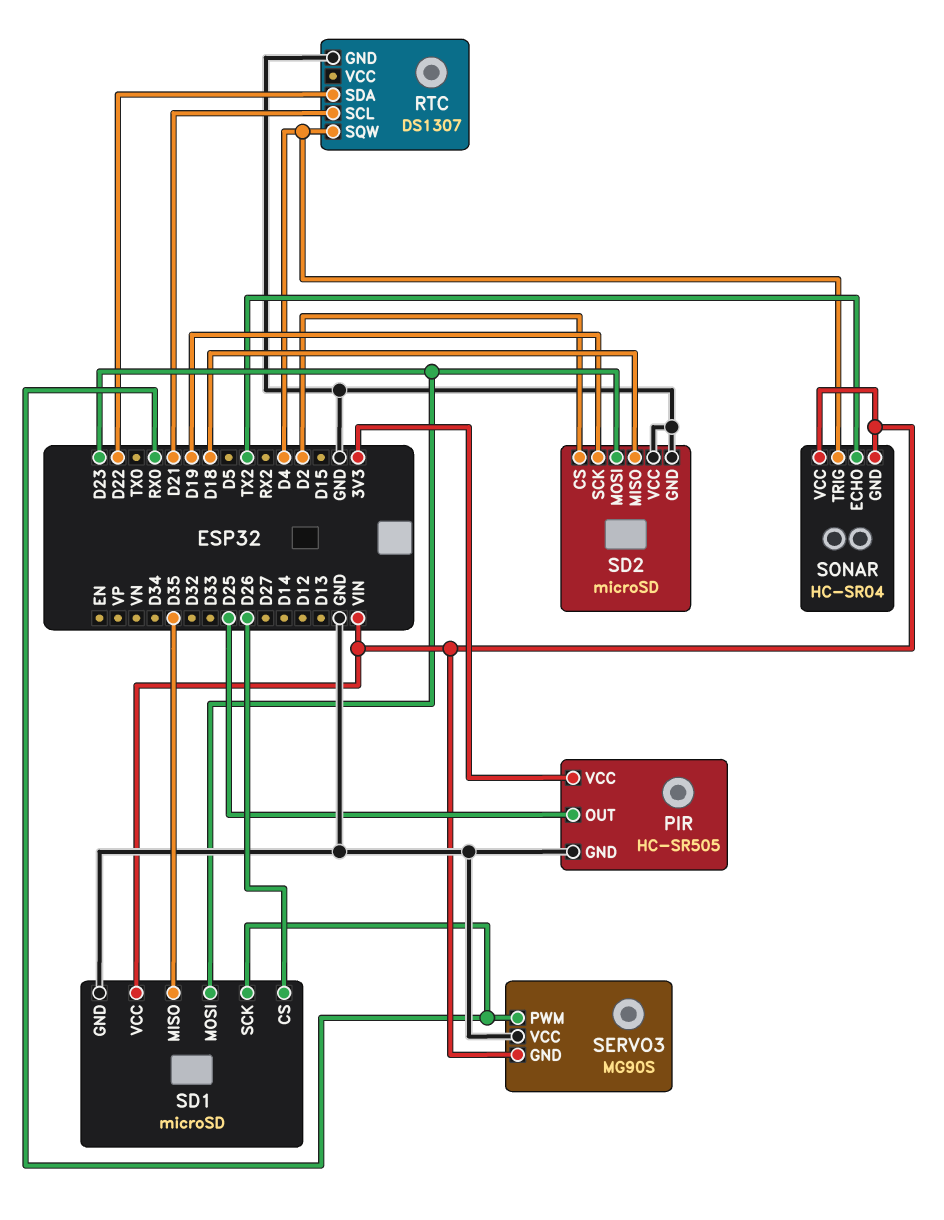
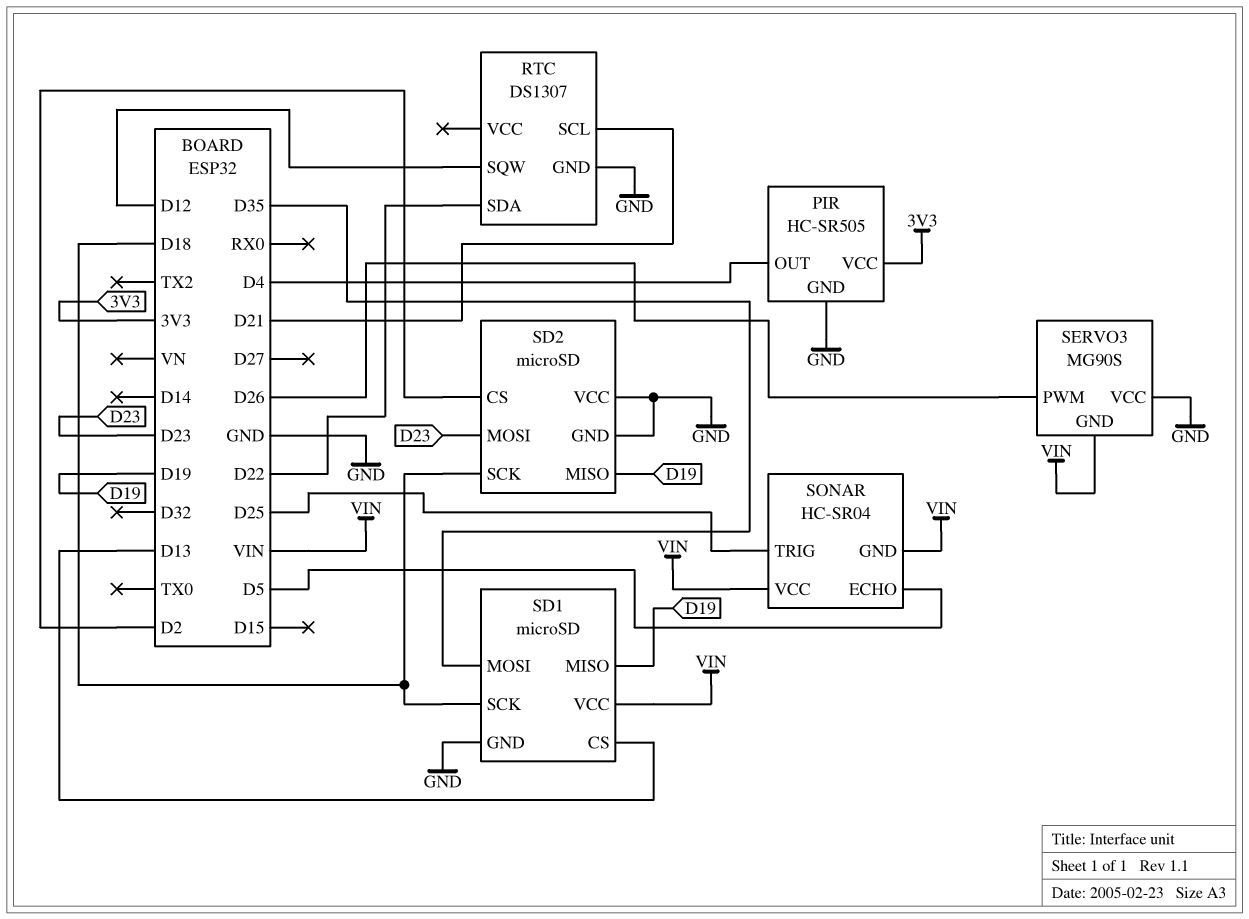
PIR pin OUT: D25 -> D4
RTC pin SQW: D4 -> D12
SD1 pin CS: D26 -> D13
SD1 pin MISO: D35 -> D19
SD1 pin MOSI: D23 -> D35
SD1 pin SCK: RX0 -> D18
SD2 pin MISO: D18 -> D19
SD2 pin SCK: D19 -> D18
SERVO3 pin PWM: RX0 -> D26
SONAR pin ECHO: TX2 -> D5
SONAR pin TRIG: D4 -> D25

